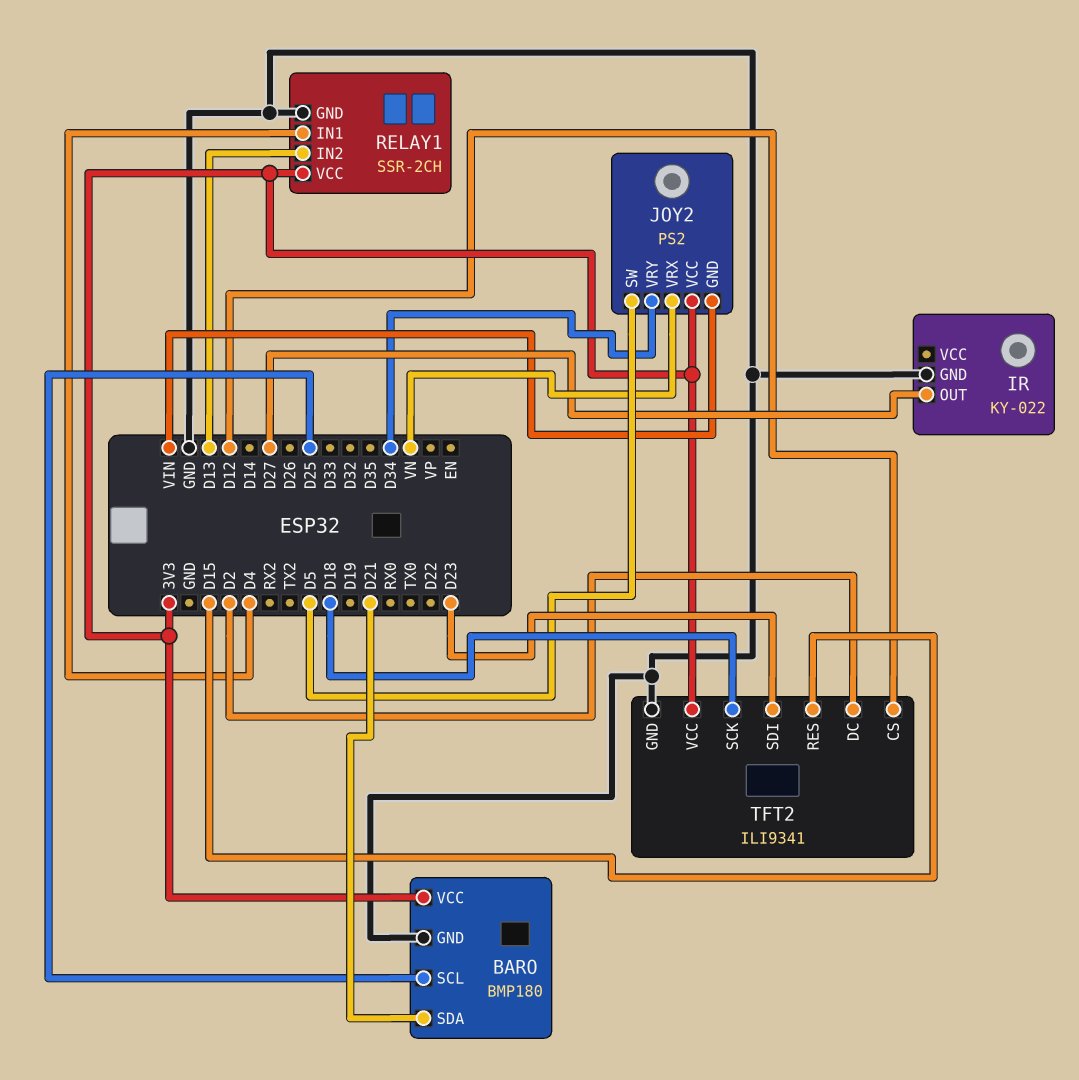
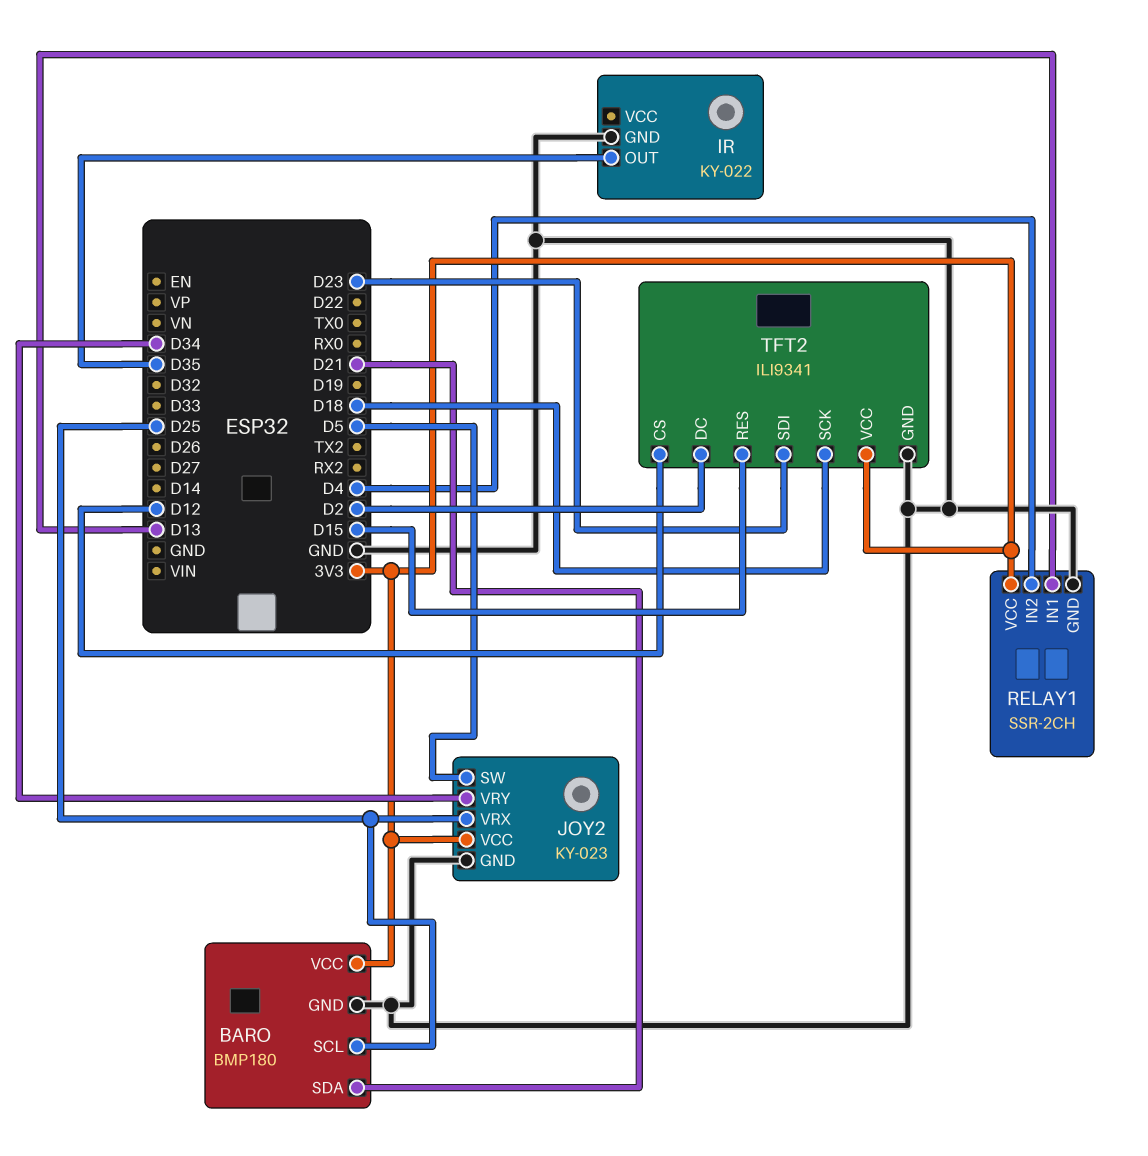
IR pin OUT: D27 -> D35
JOY2: PS2 -> KY-023
JOY2 pin GND: VIN -> GND
JOY2 pin VRX: VN -> D25
RELAY1 pin IN1: D4 -> D13
RELAY1 pin IN2: D13 -> D4

